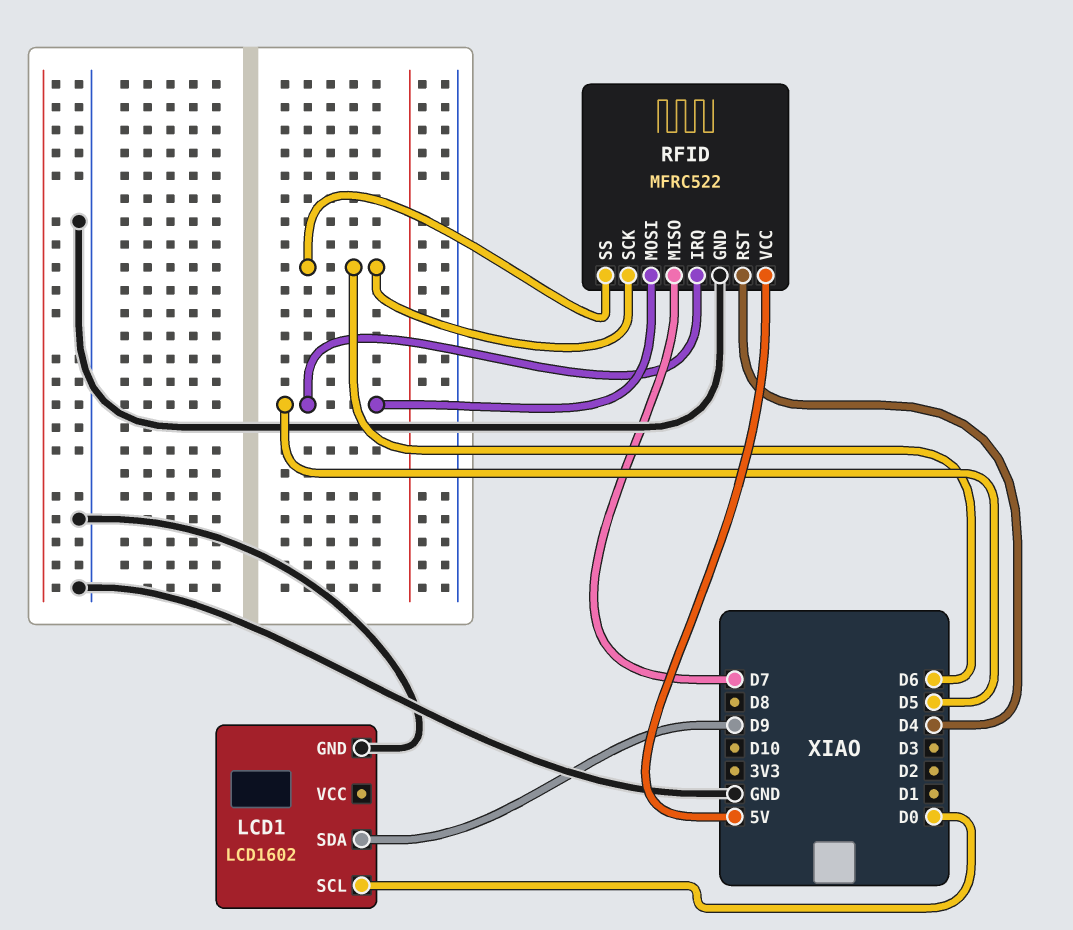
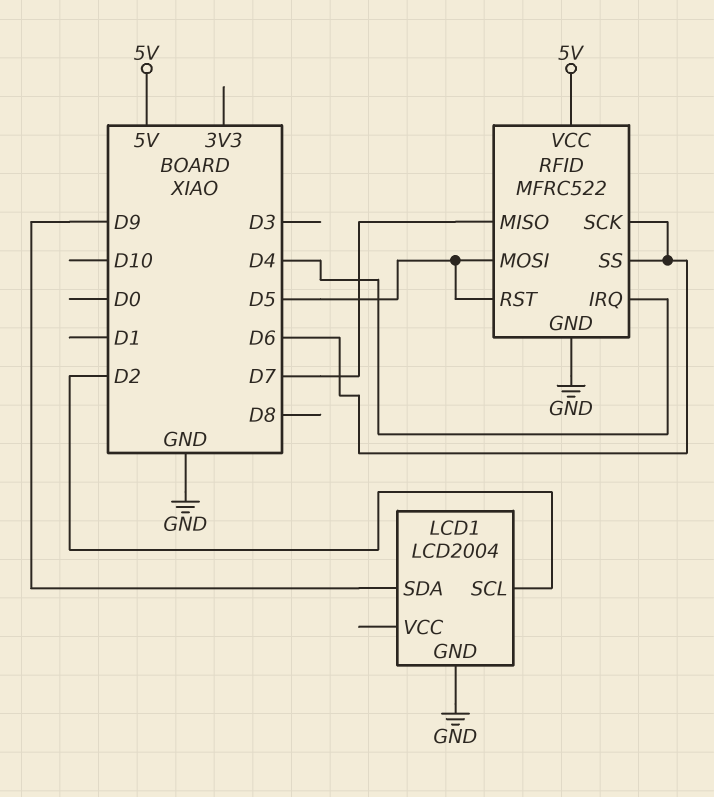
LCD1: LCD1602 -> LCD2004
LCD1 pin SCL: D0 -> D2
RFID pin IRQ: D5 -> D4
RFID pin RST: D4 -> D5

